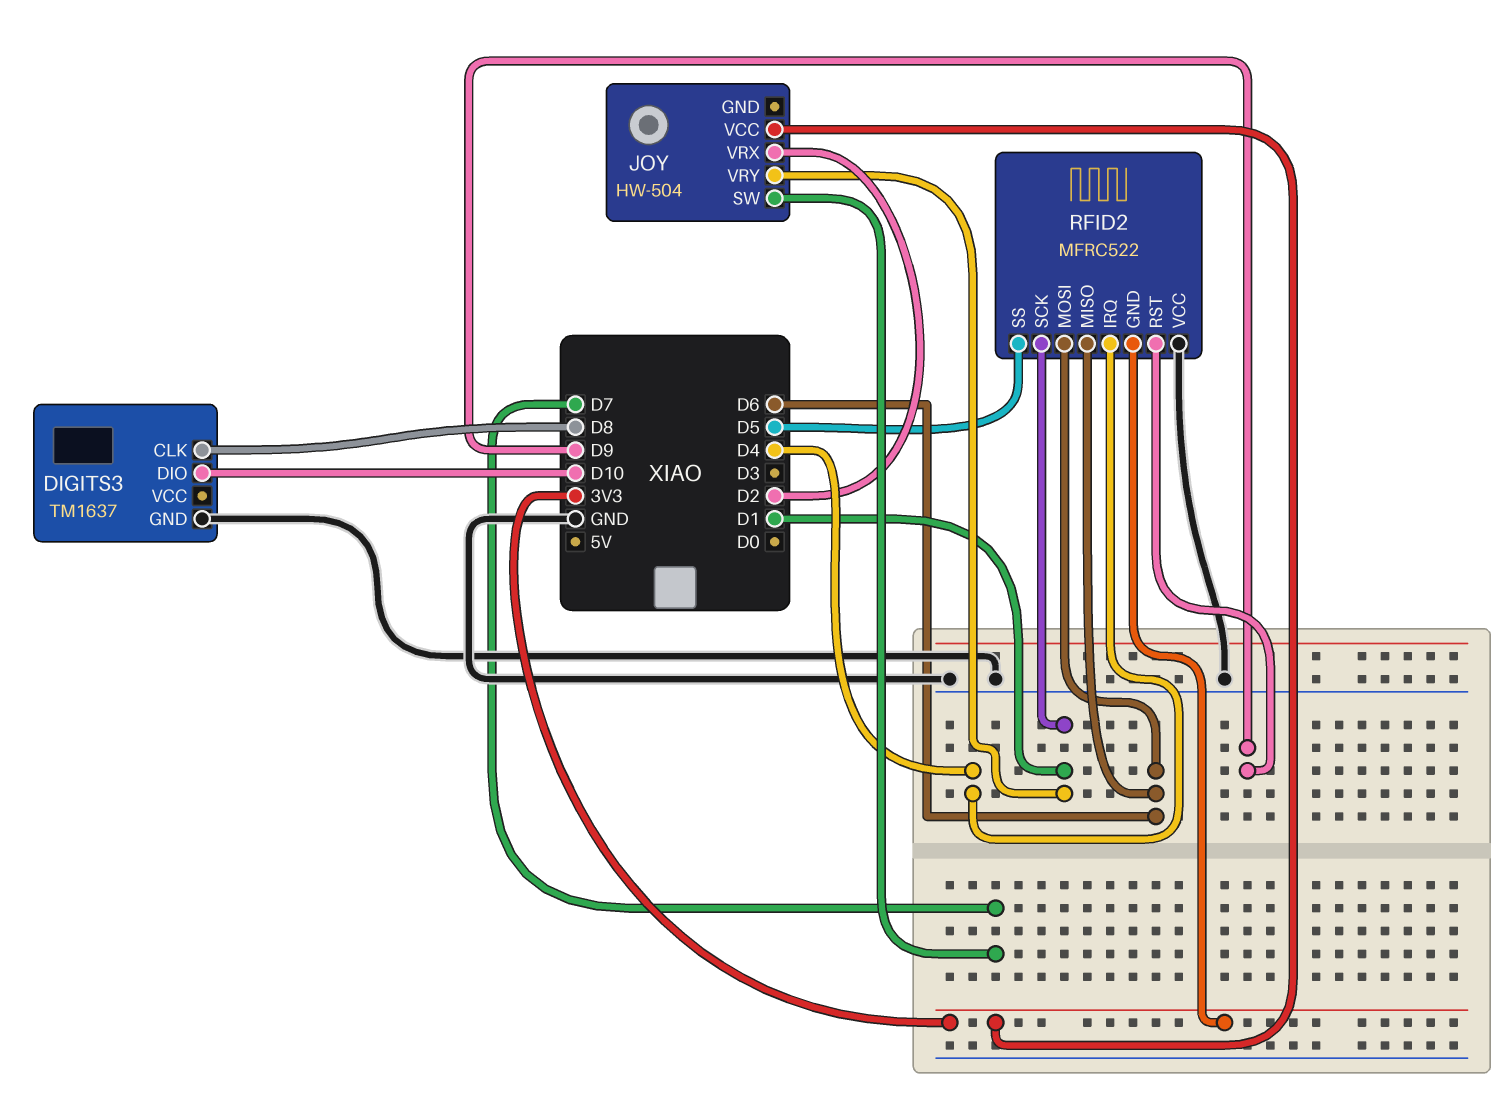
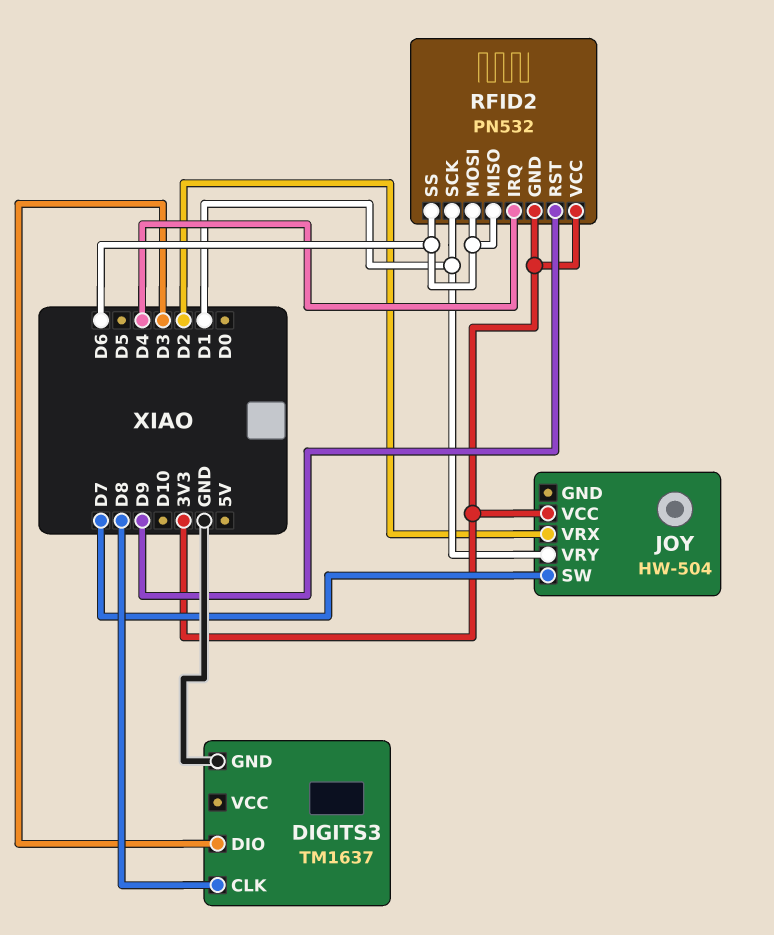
DIGITS3 pin DIO: D10 -> D3
RFID2: MFRC522 -> PN532
RFID2 pin SS: D5 -> D6
RFID2 pin VCC: GND -> 3V3

